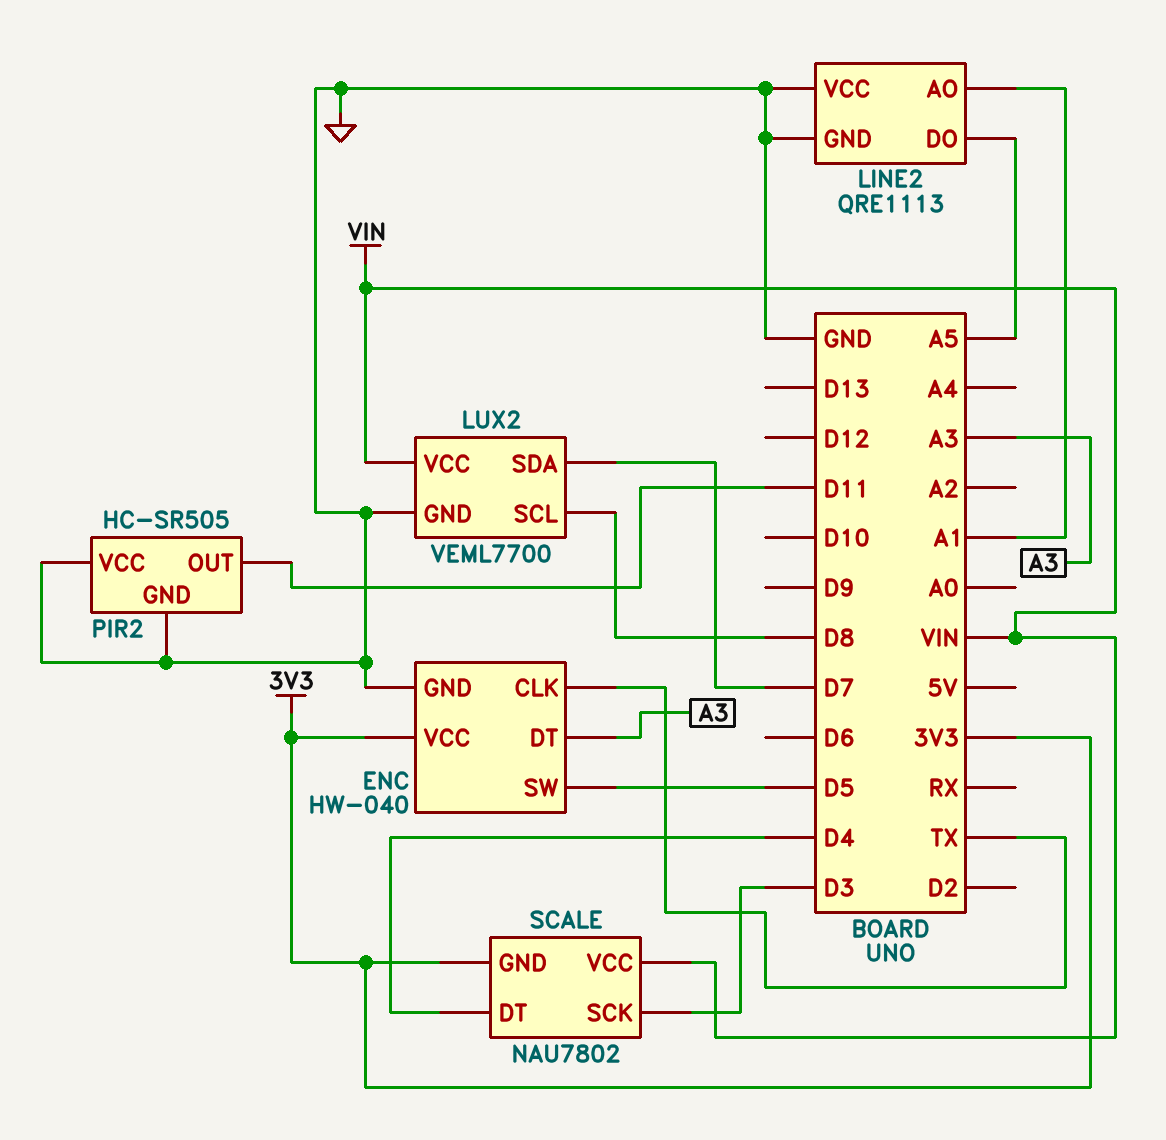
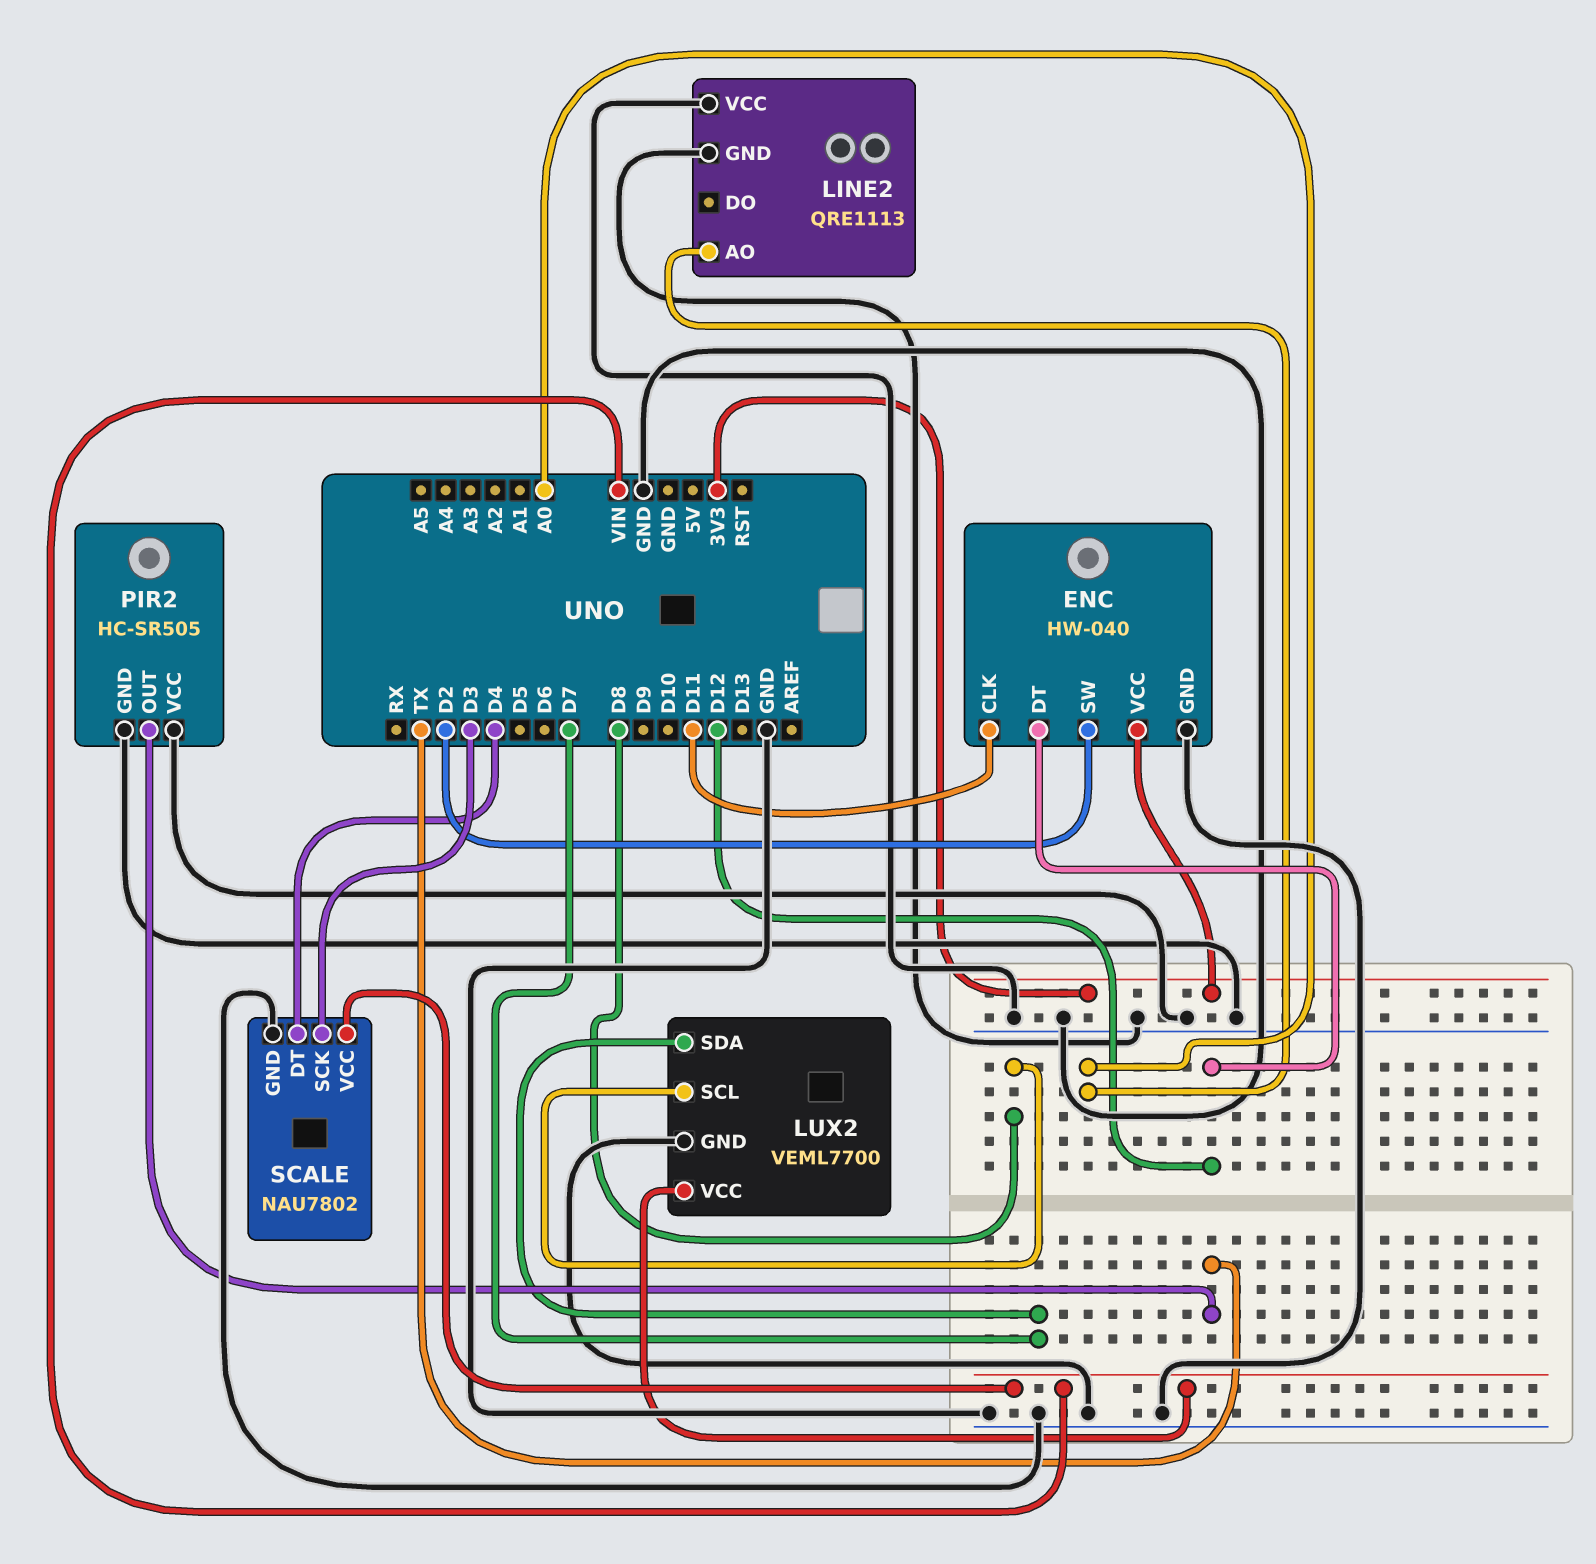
ENC pin CLK: TX -> D11
ENC pin DT: A3 -> D12
ENC pin SW: D5 -> D2
LINE2 pin AO: A1 -> A0
LINE2 pin DO: A5 -> none
PIR2 pin OUT: D11 -> TX
SCALE pin GND: 3V3 -> GND

